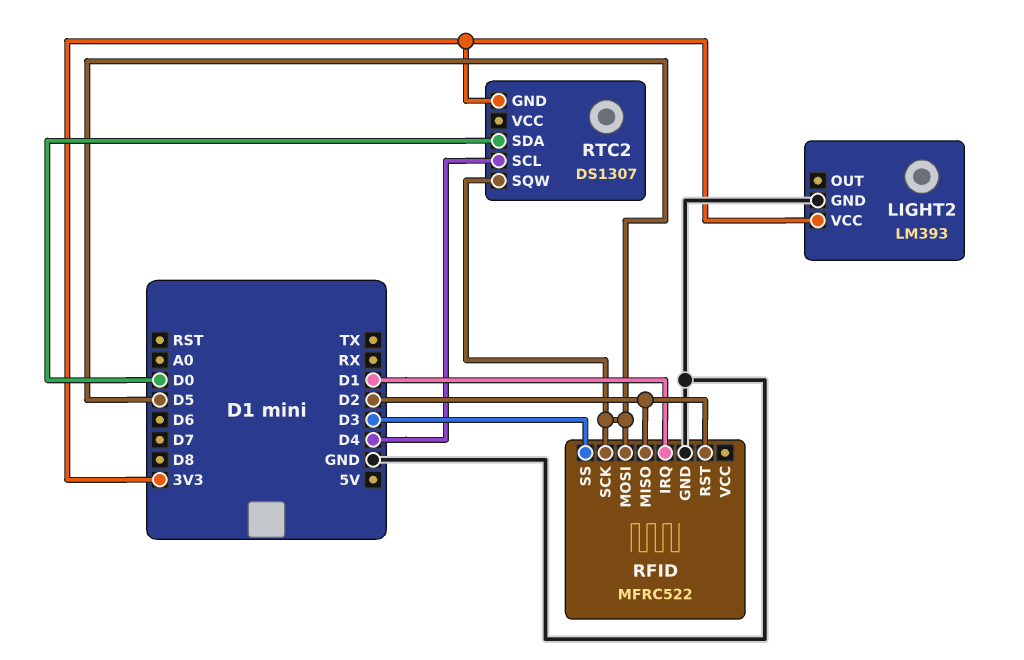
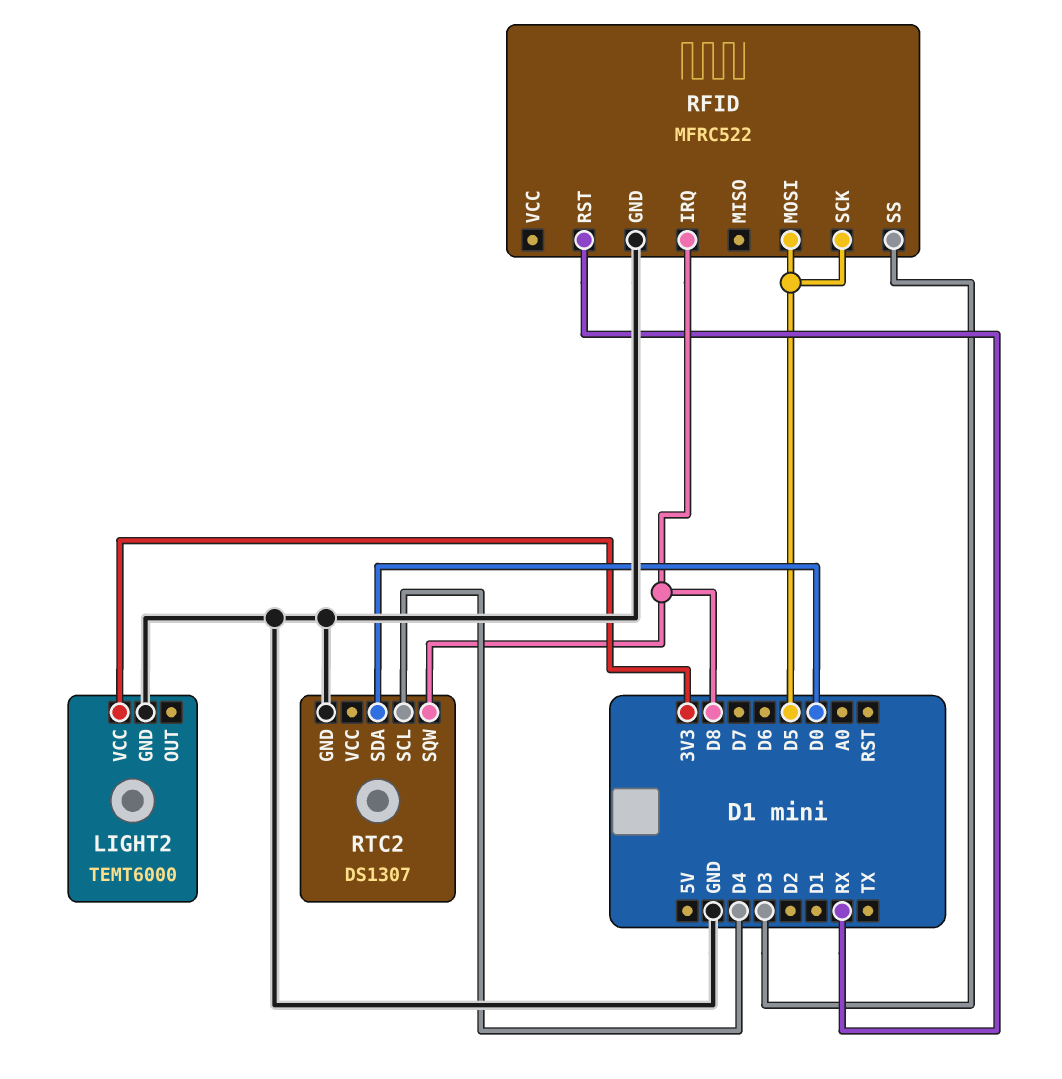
LIGHT2: LM393 -> TEMT6000
RFID pin IRQ: D1 -> D8
RFID pin MISO: D2 -> none
RFID pin RST: D2 -> RX
RTC2 pin GND: 3V3 -> GND
RTC2 pin SQW: D5 -> D8

